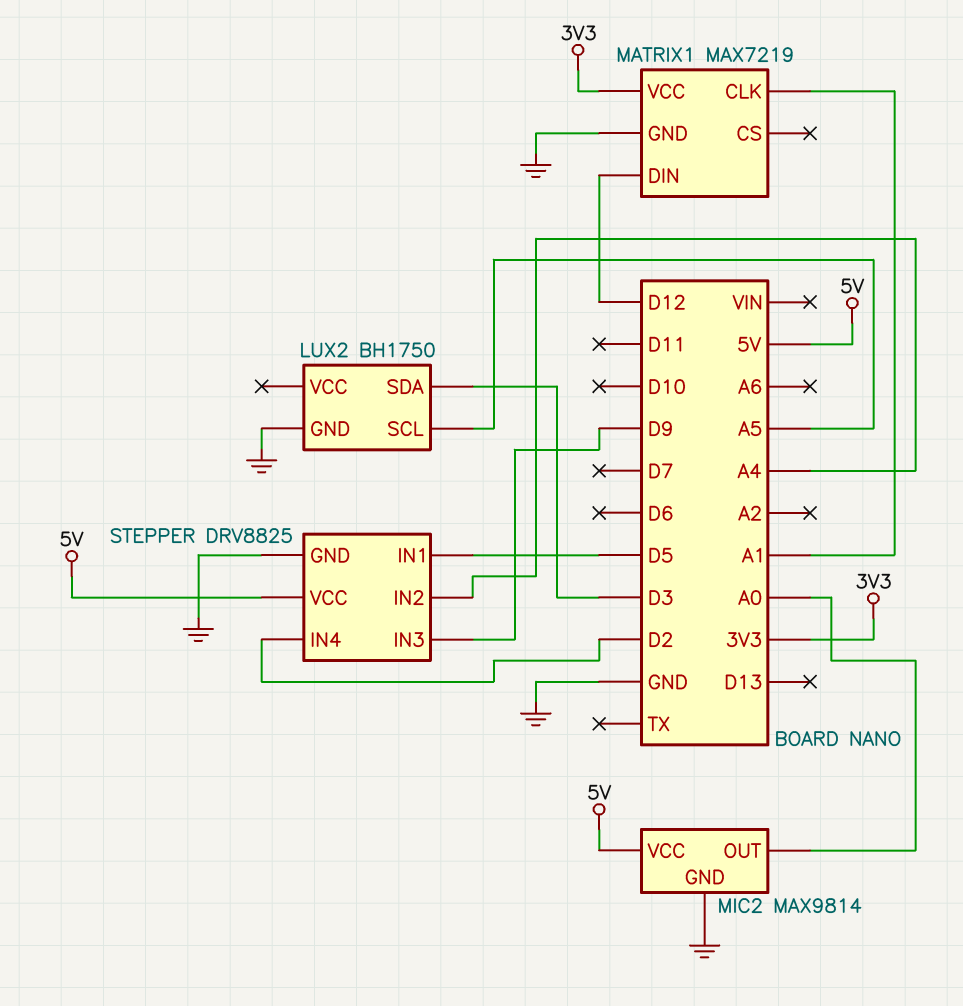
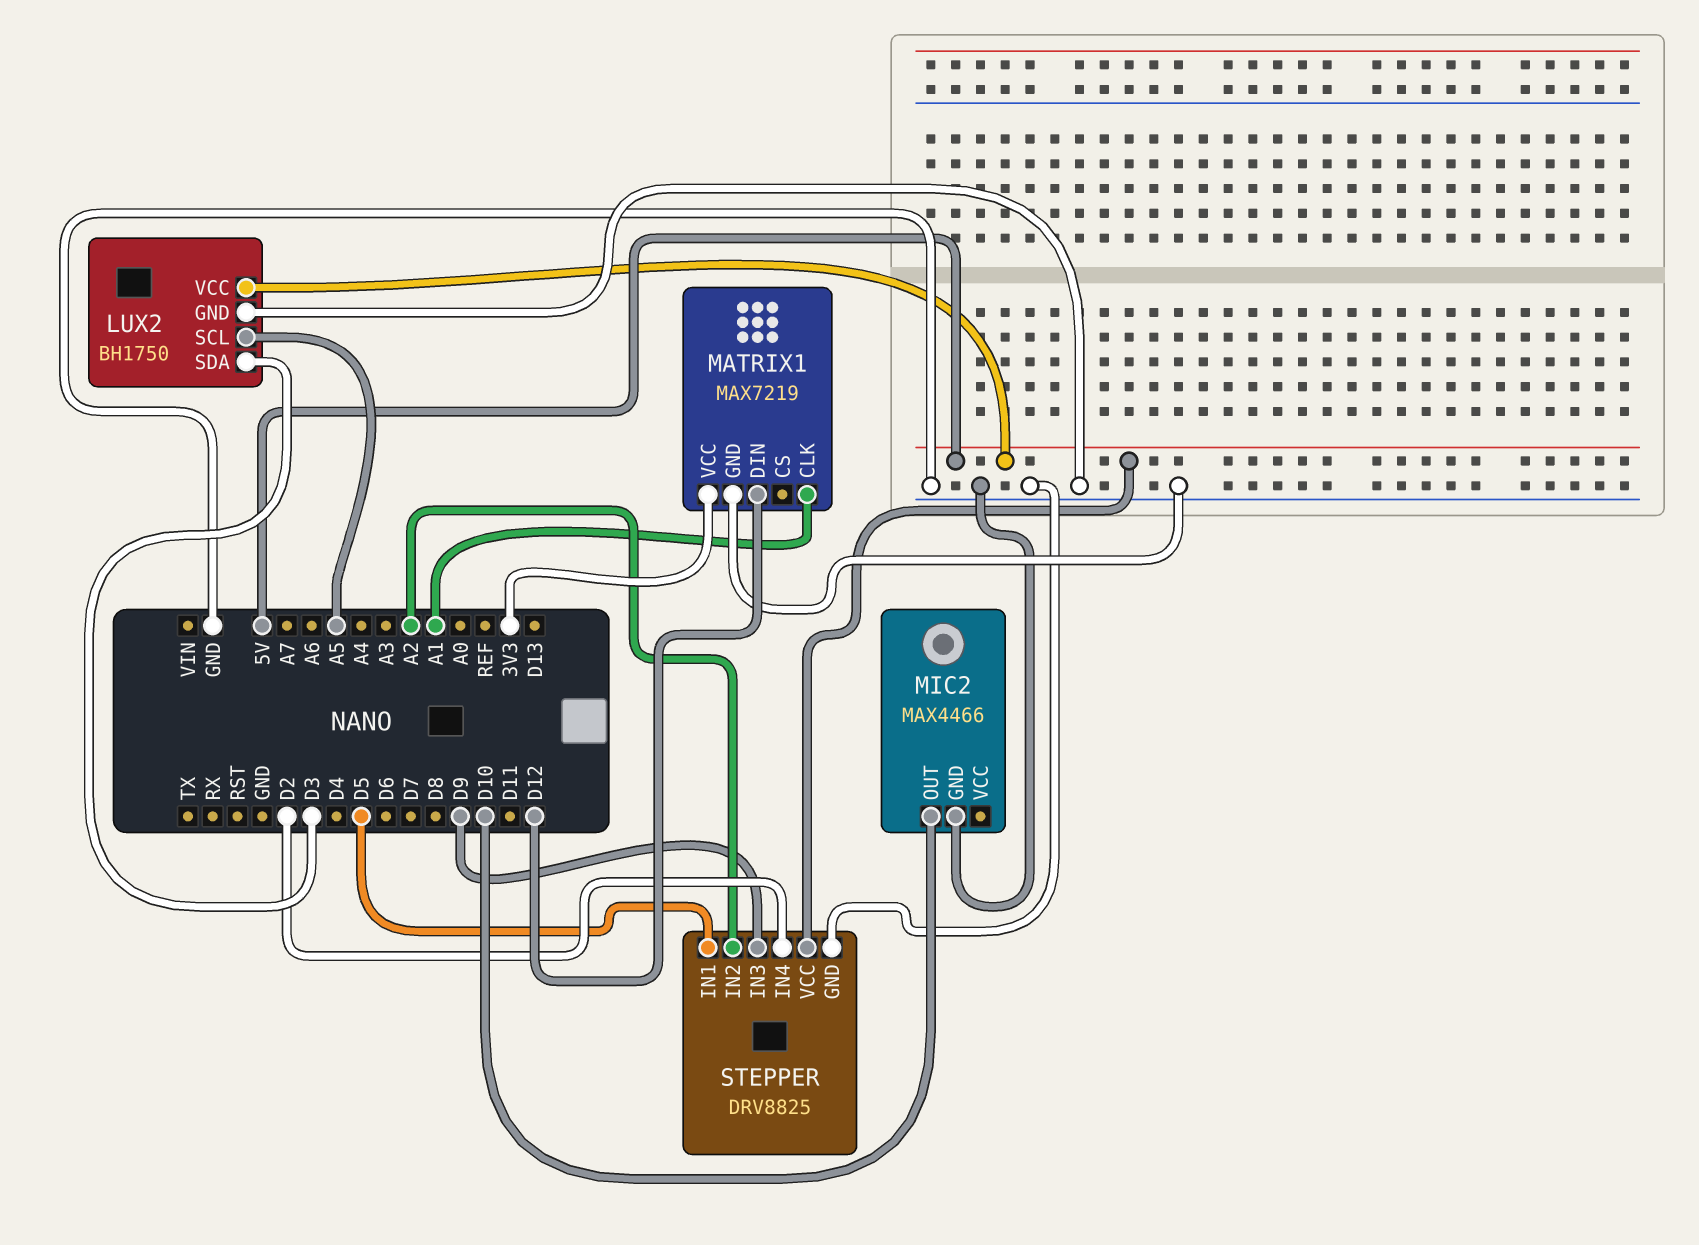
LUX2 pin VCC: none -> 5V
MIC2: MAX9814 -> MAX4466
MIC2 pin OUT: A0 -> D10
MIC2 pin VCC: 5V -> none
STEPPER pin IN2: A4 -> A2

